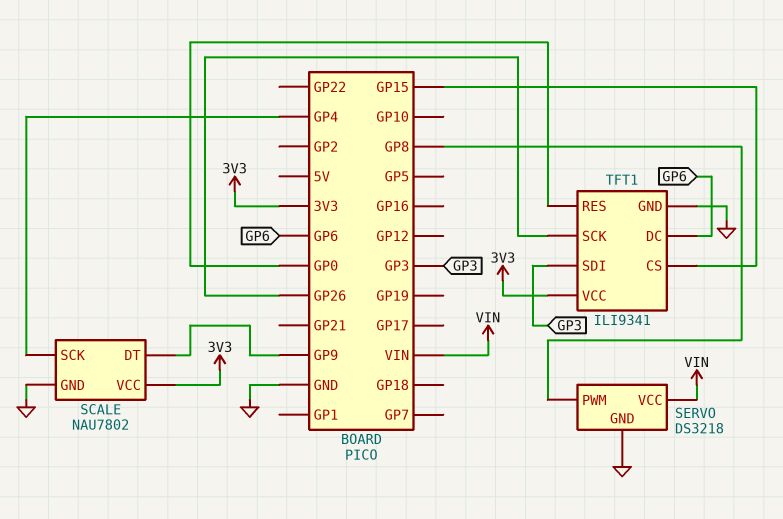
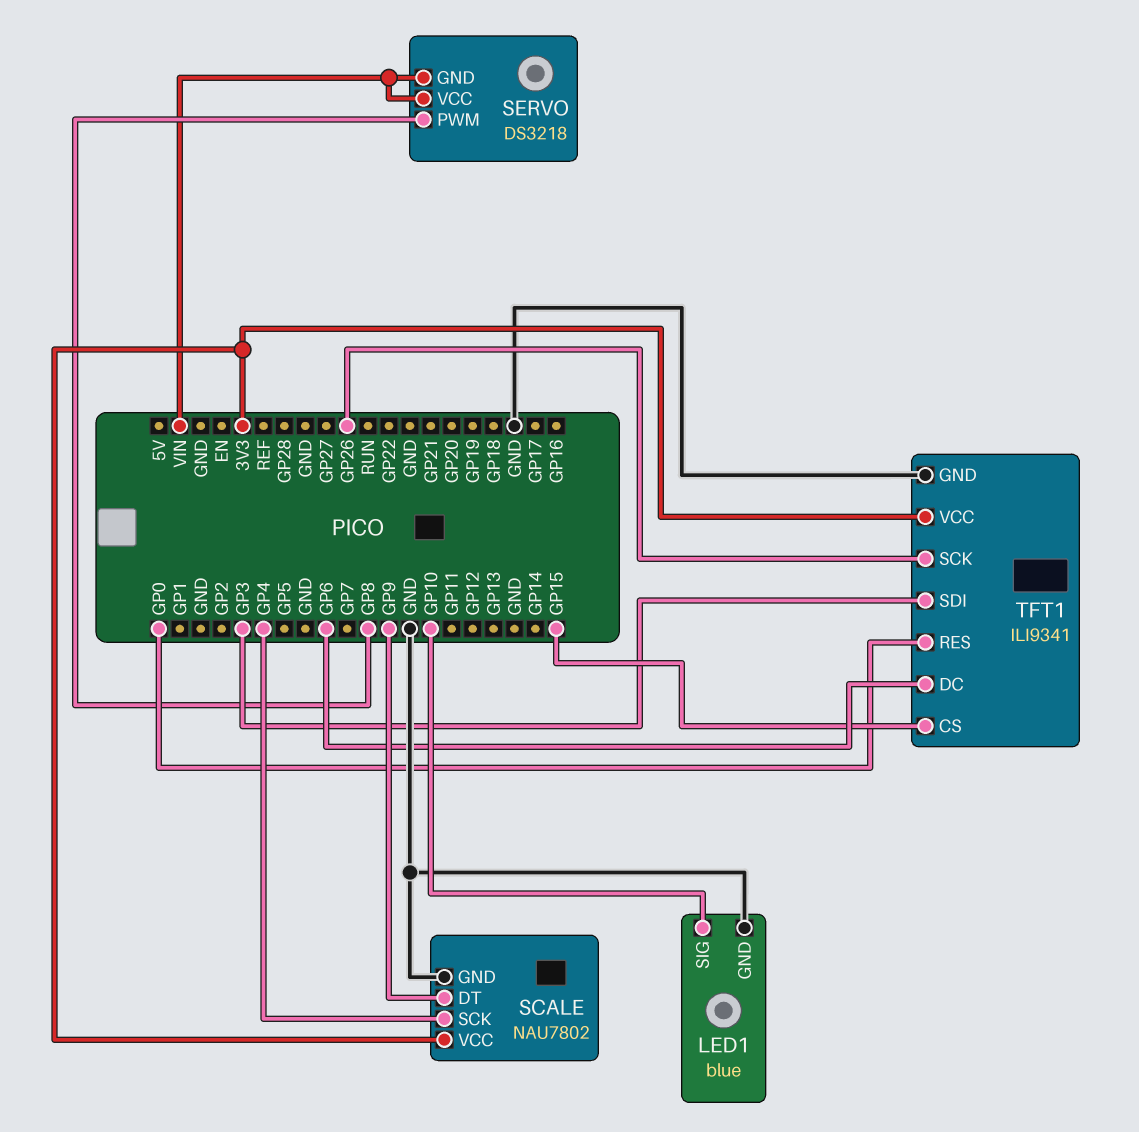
LED1: none -> blue
LED1 pin GND: none -> GND
LED1 pin SIG: none -> GP10
SERVO pin GND: GND -> VIN

